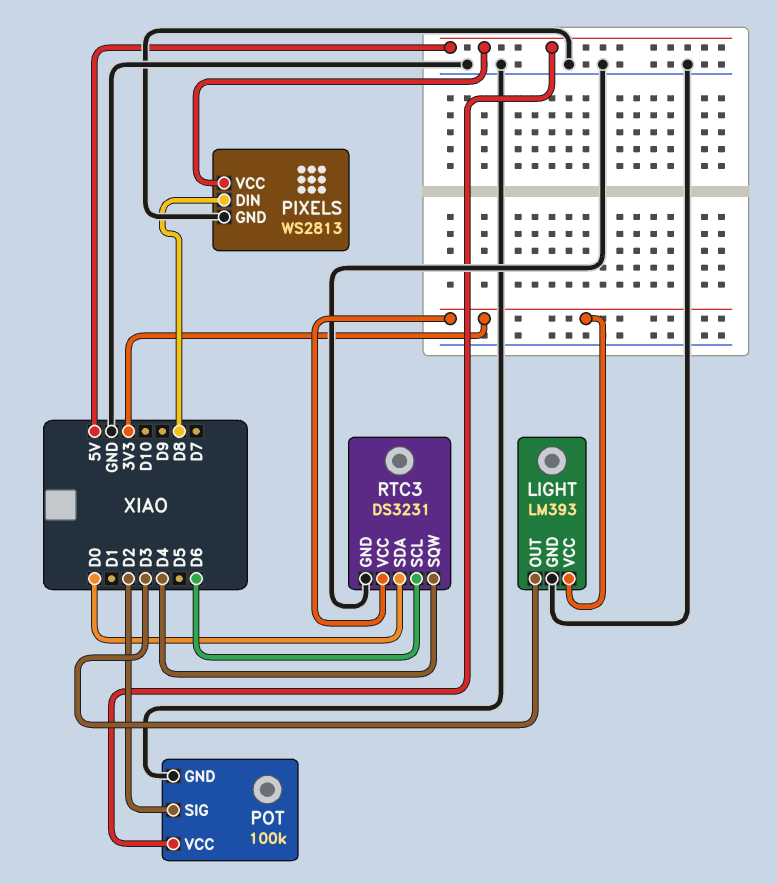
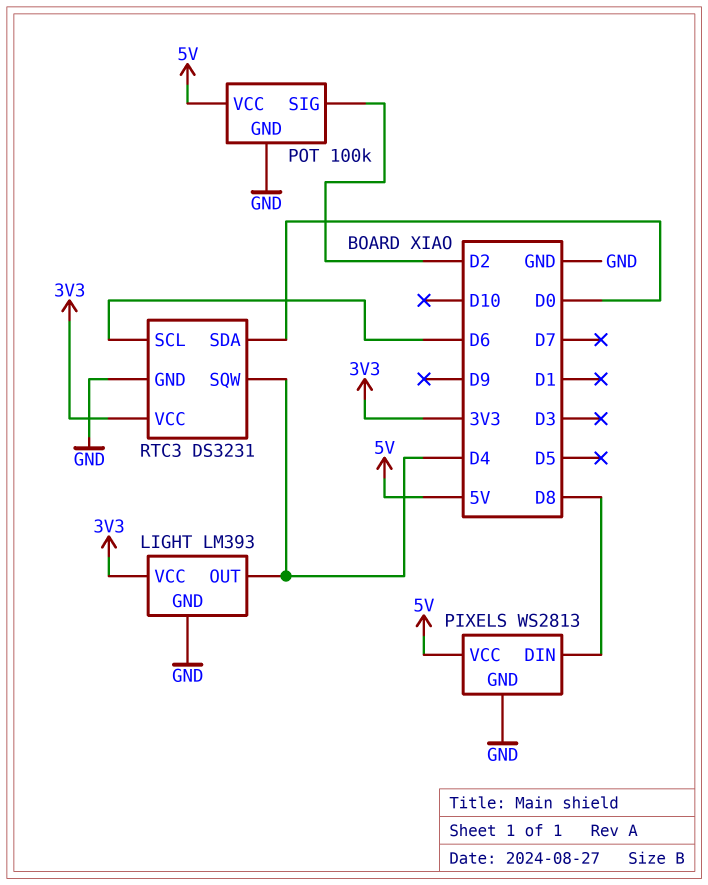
LIGHT pin OUT: D3 -> D4

